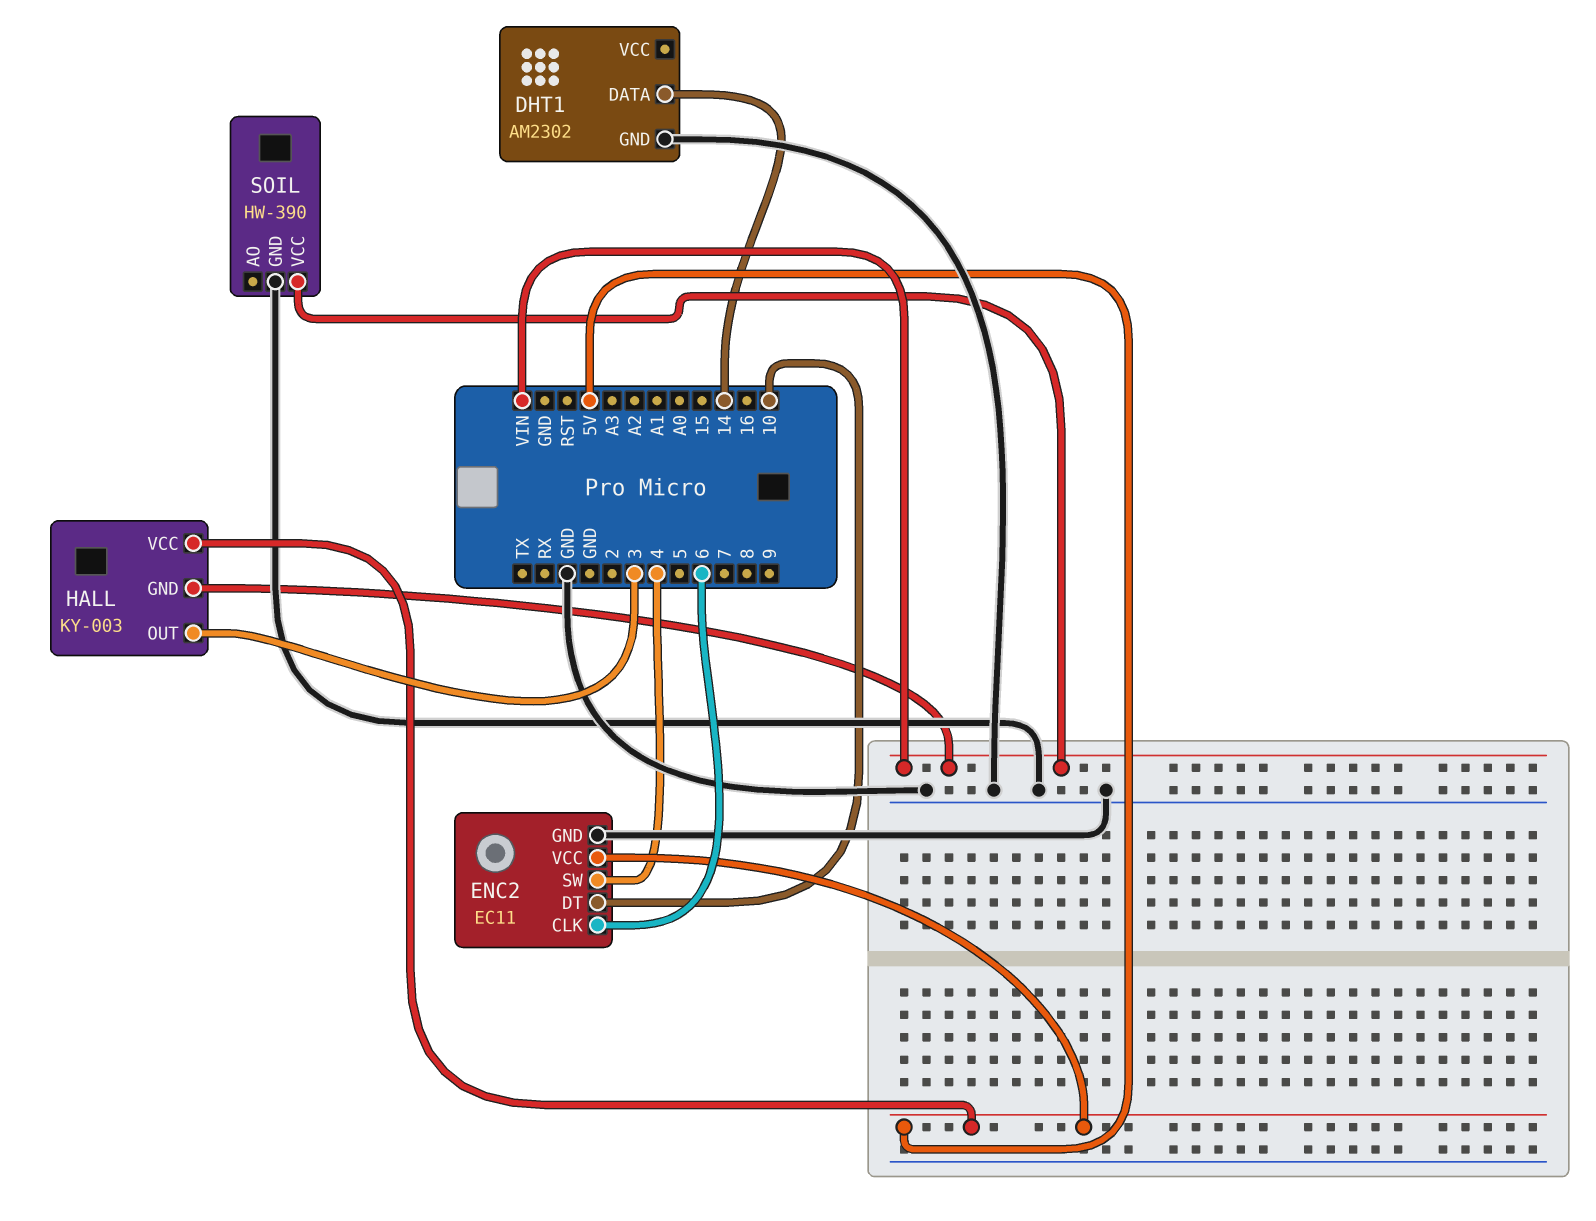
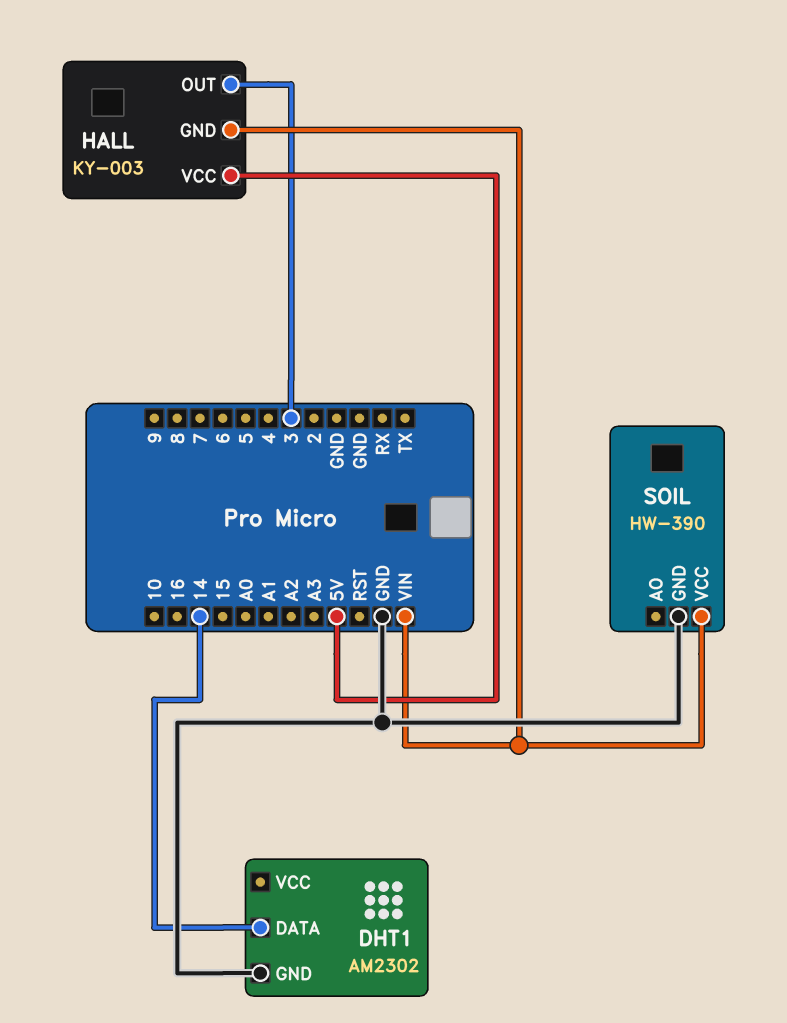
ENC2: EC11 -> none
ENC2 pin CLK: 6 -> none
ENC2 pin DT: 10 -> none
ENC2 pin GND: GND -> none
ENC2 pin SW: 4 -> none
ENC2 pin VCC: 5V -> none

